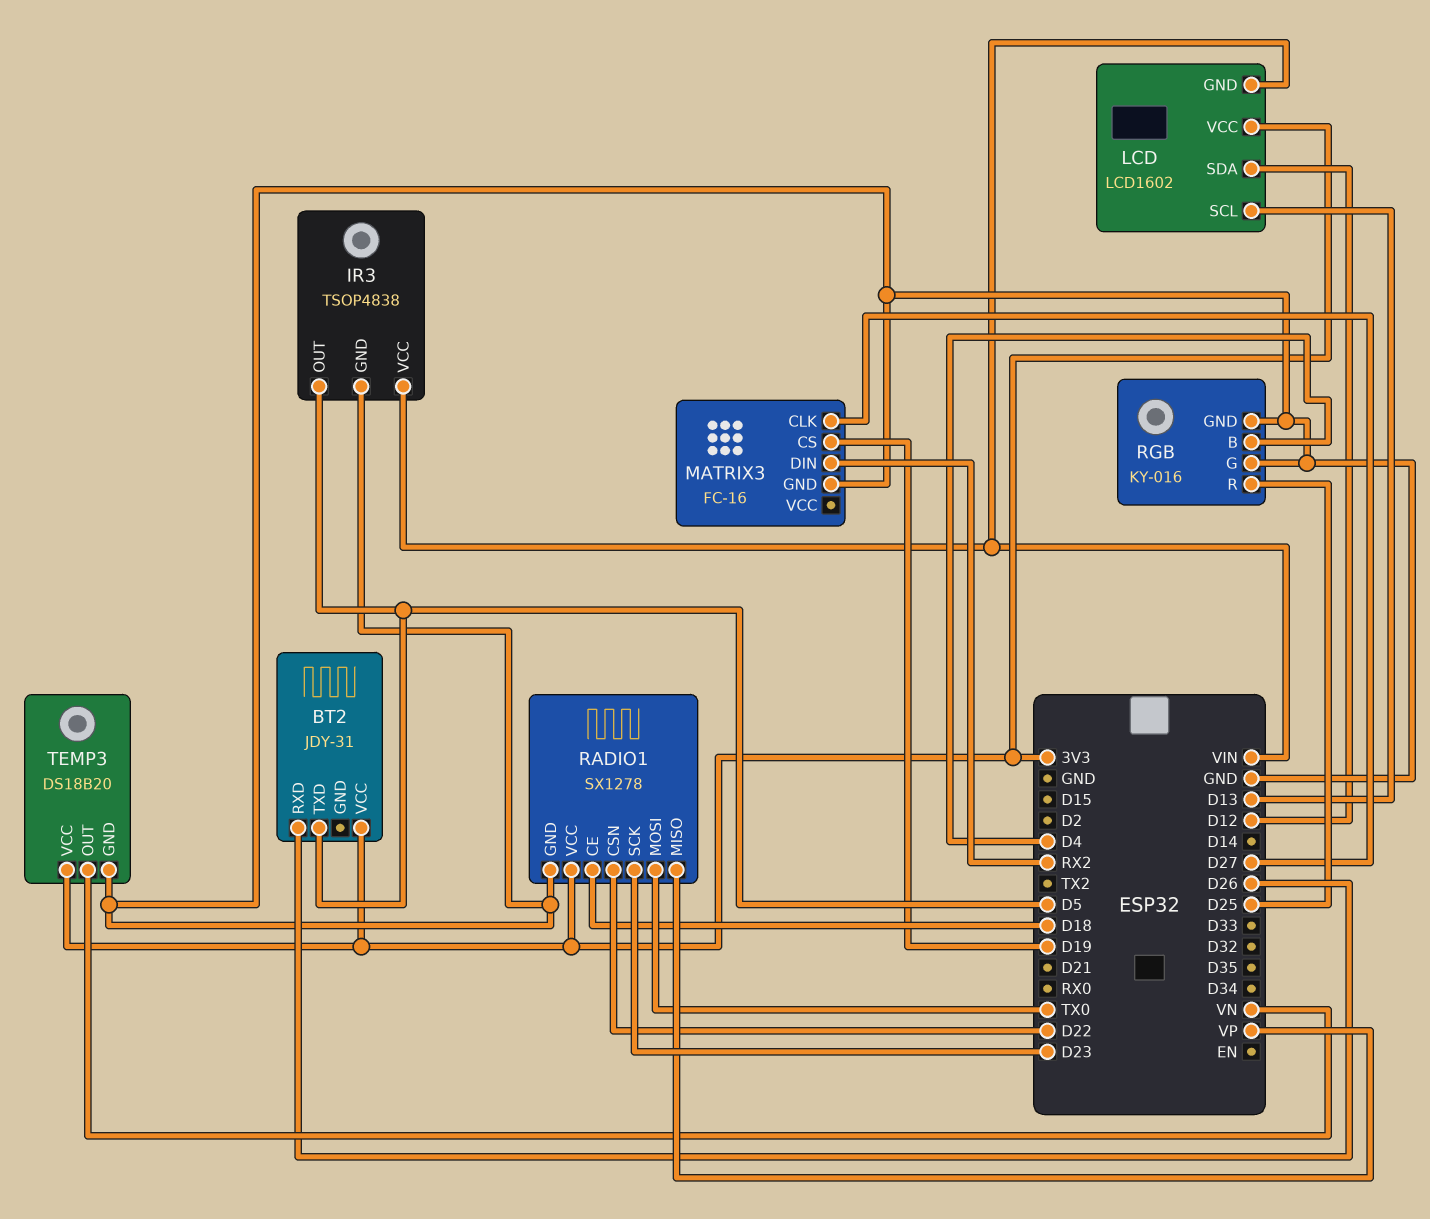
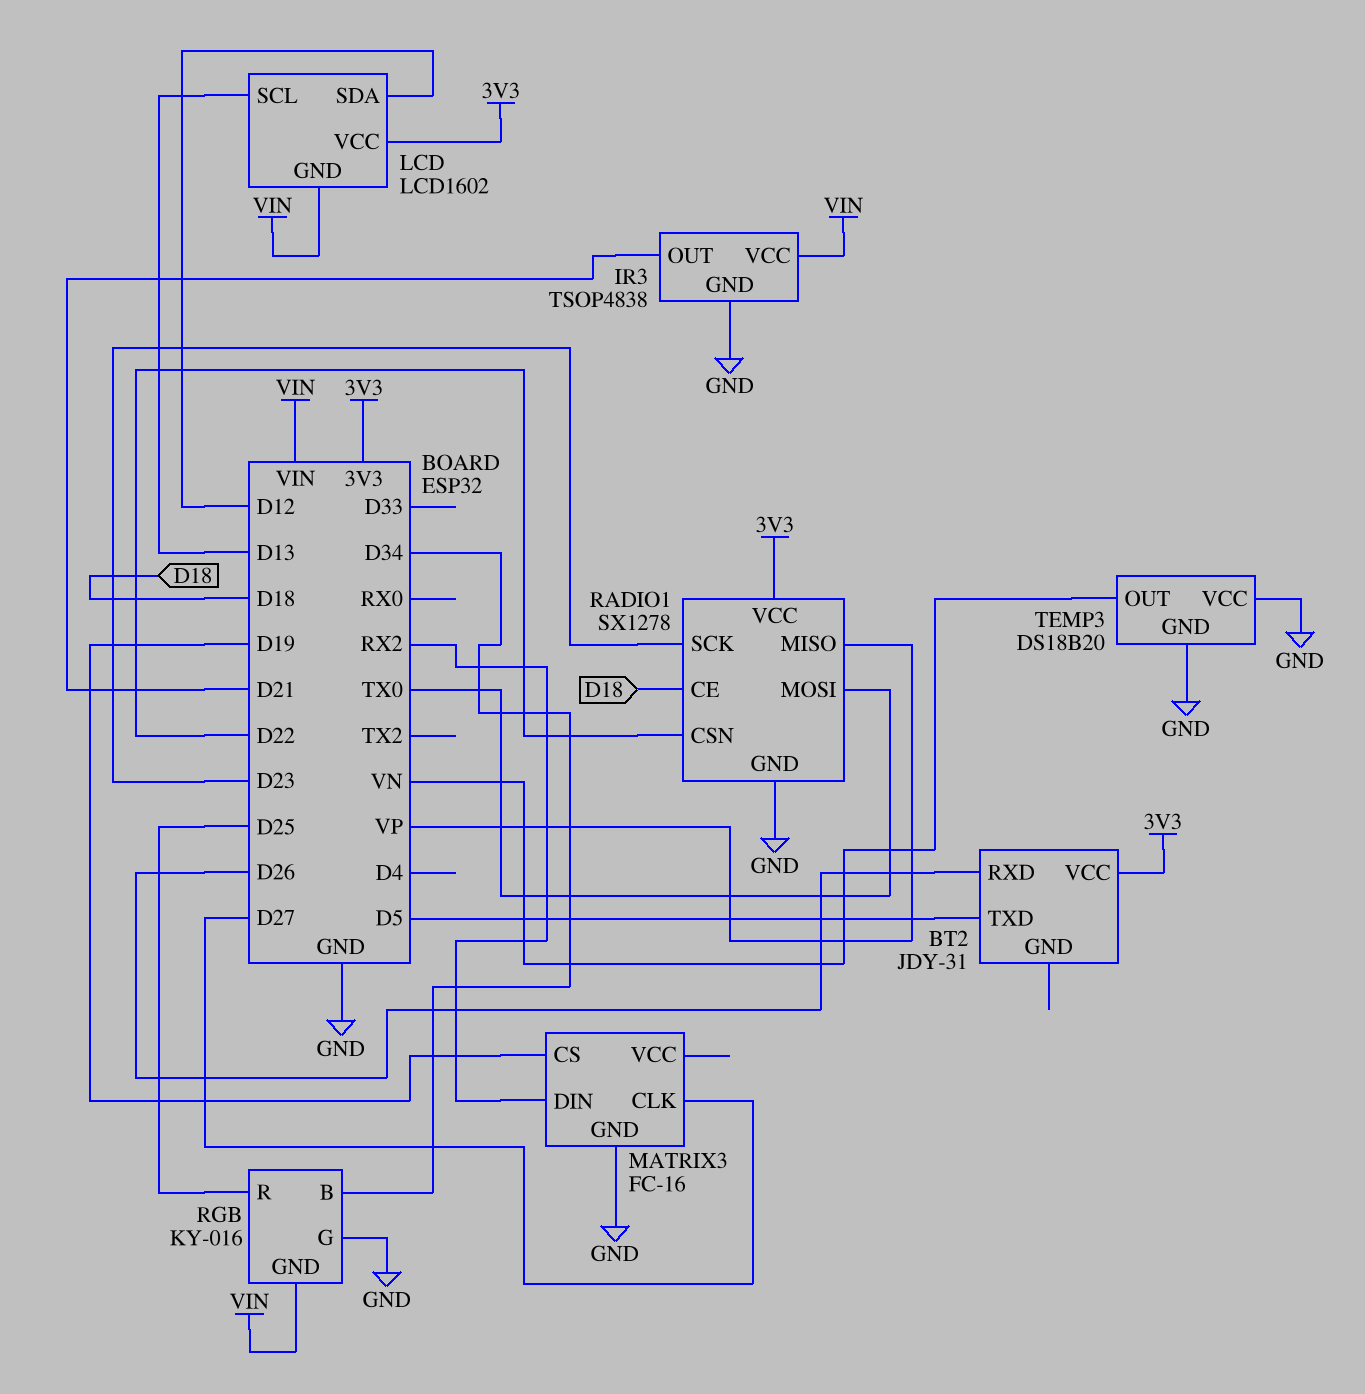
IR3 pin OUT: D5 -> D21
RGB pin B: D4 -> D34
RGB pin GND: GND -> VIN
TEMP3 pin VCC: 3V3 -> GND

